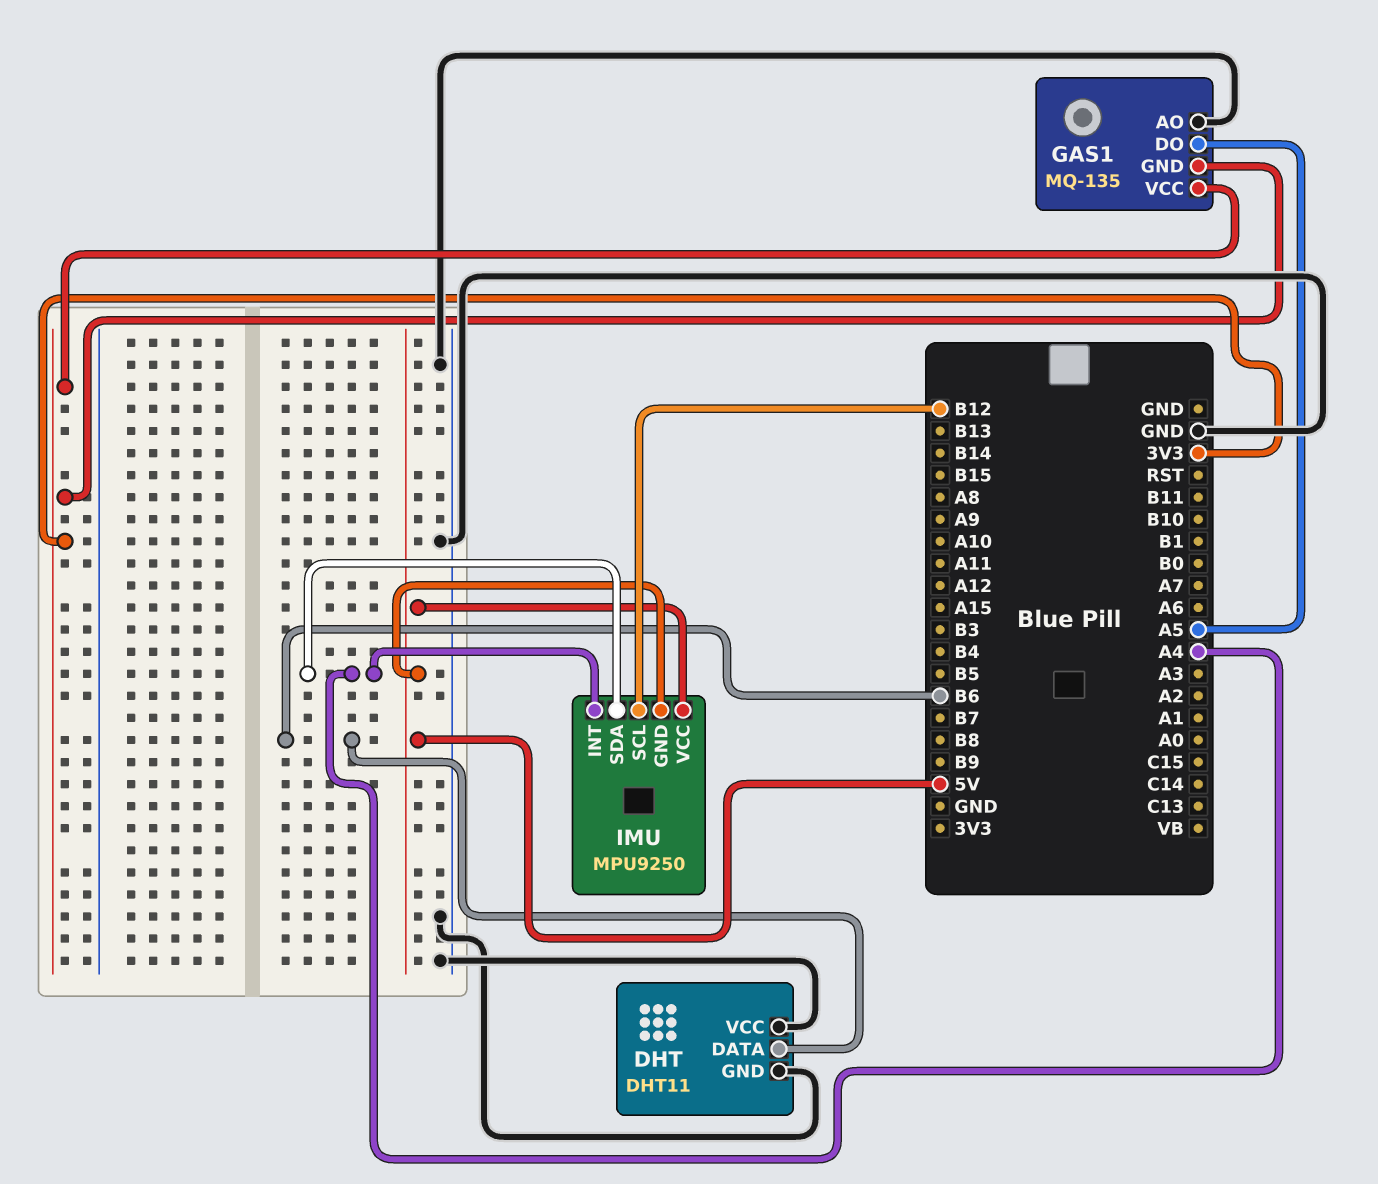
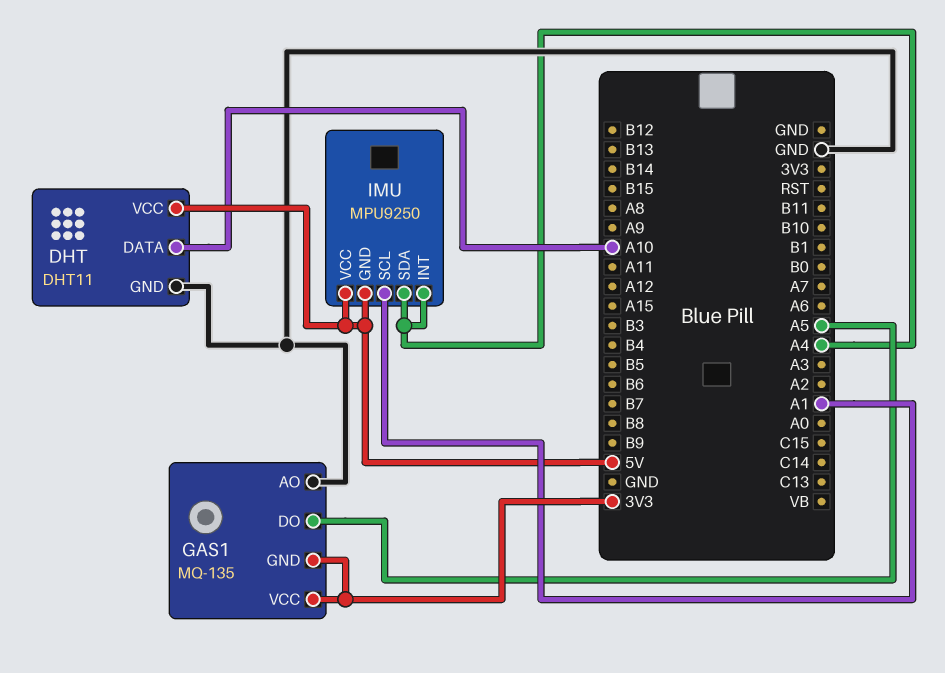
DHT pin DATA: B6 -> A10
DHT pin VCC: GND -> 5V
IMU pin SCL: B12 -> A1

